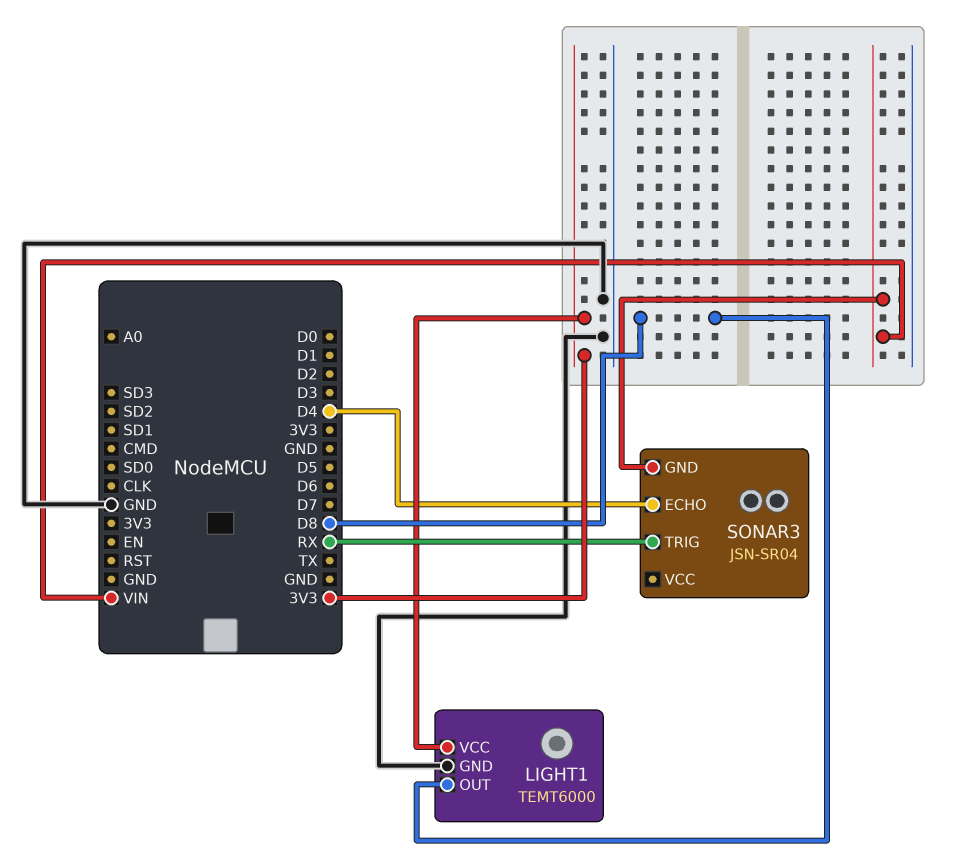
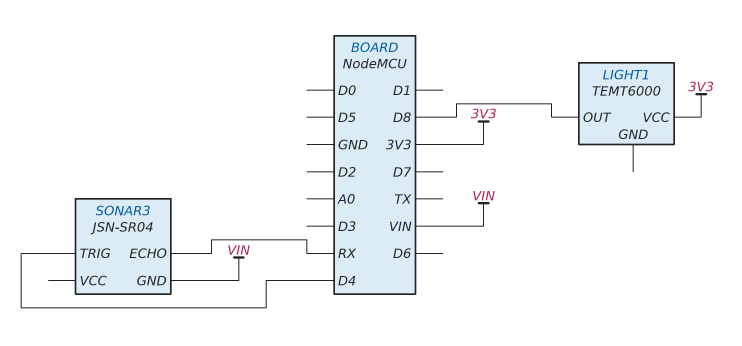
LIGHT1 pin GND: GND -> none
SONAR3 pin ECHO: D4 -> RX
SONAR3 pin TRIG: RX -> D4

